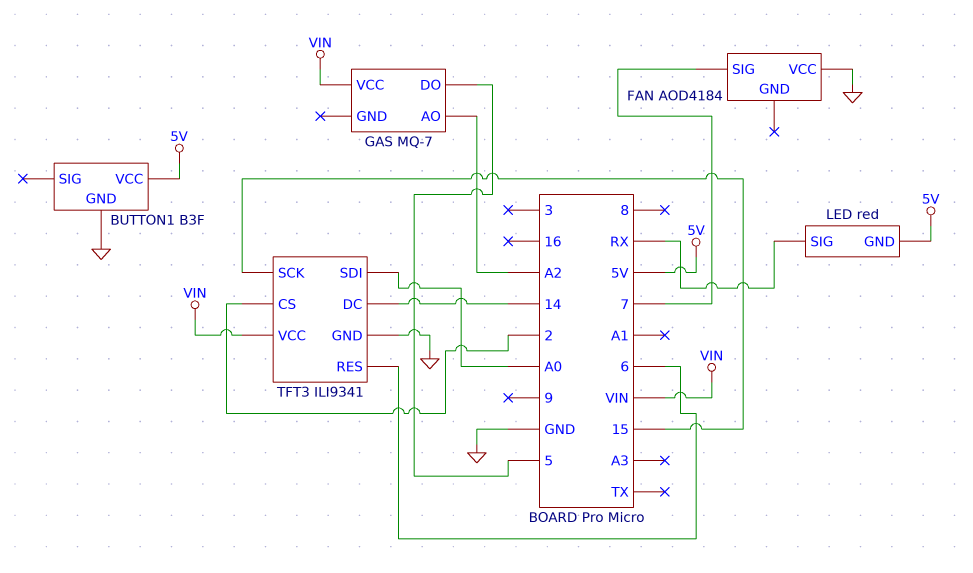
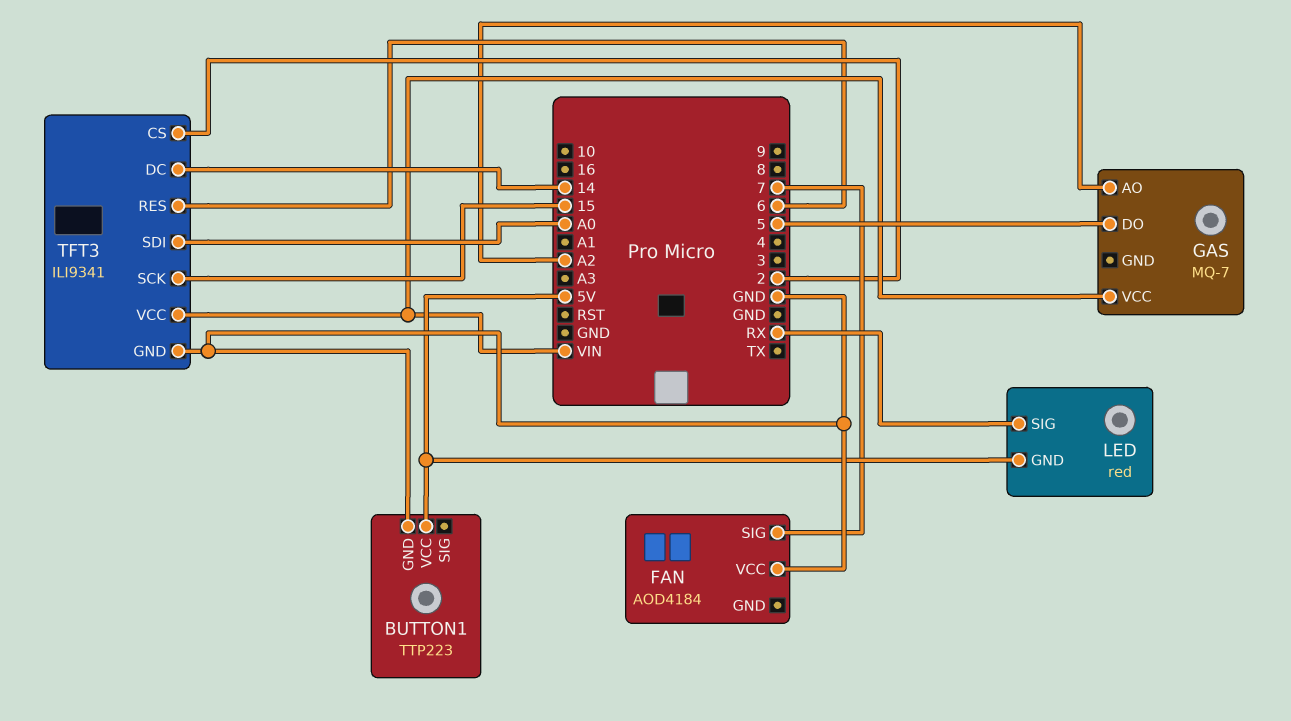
BUTTON1: B3F -> TTP223

